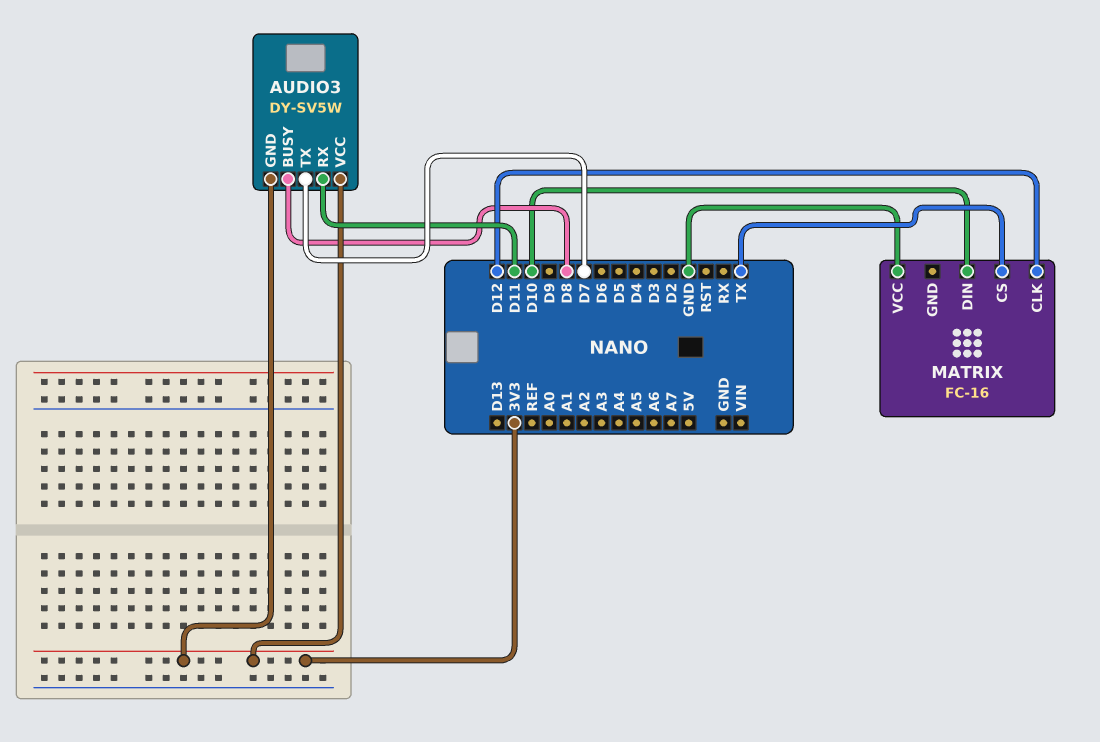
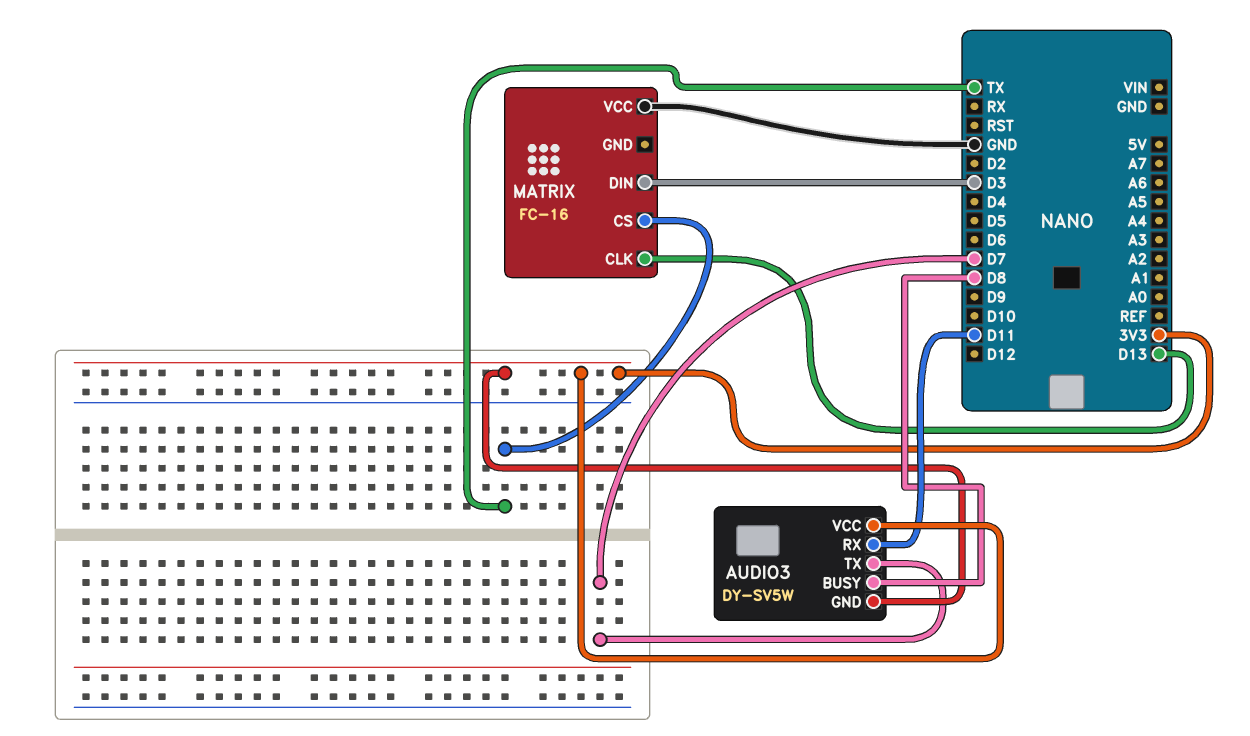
MATRIX pin CLK: D12 -> D13
MATRIX pin DIN: D10 -> D3

